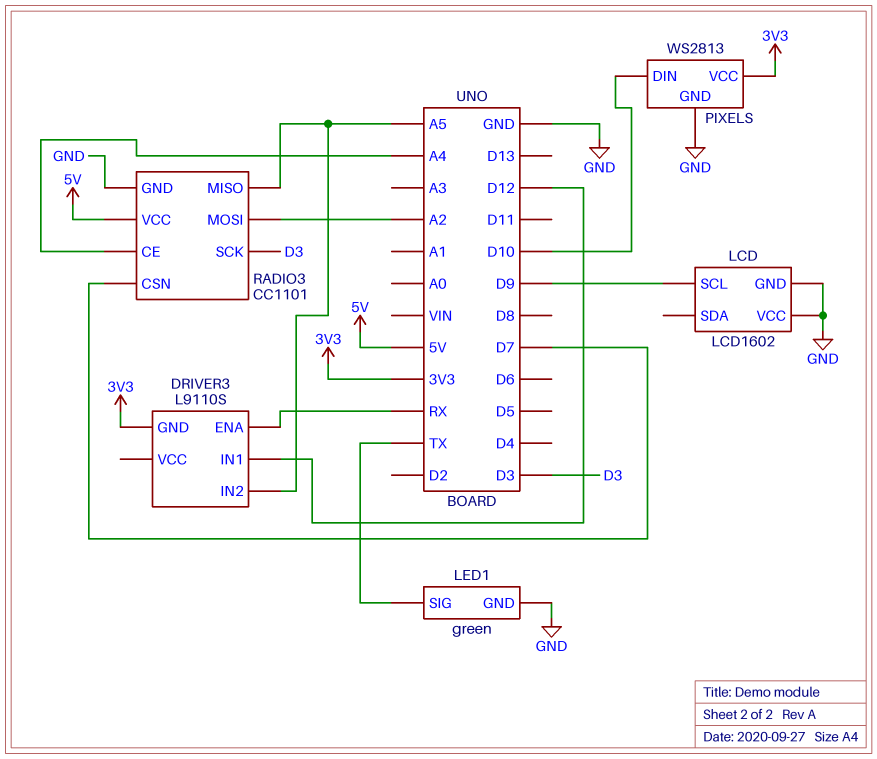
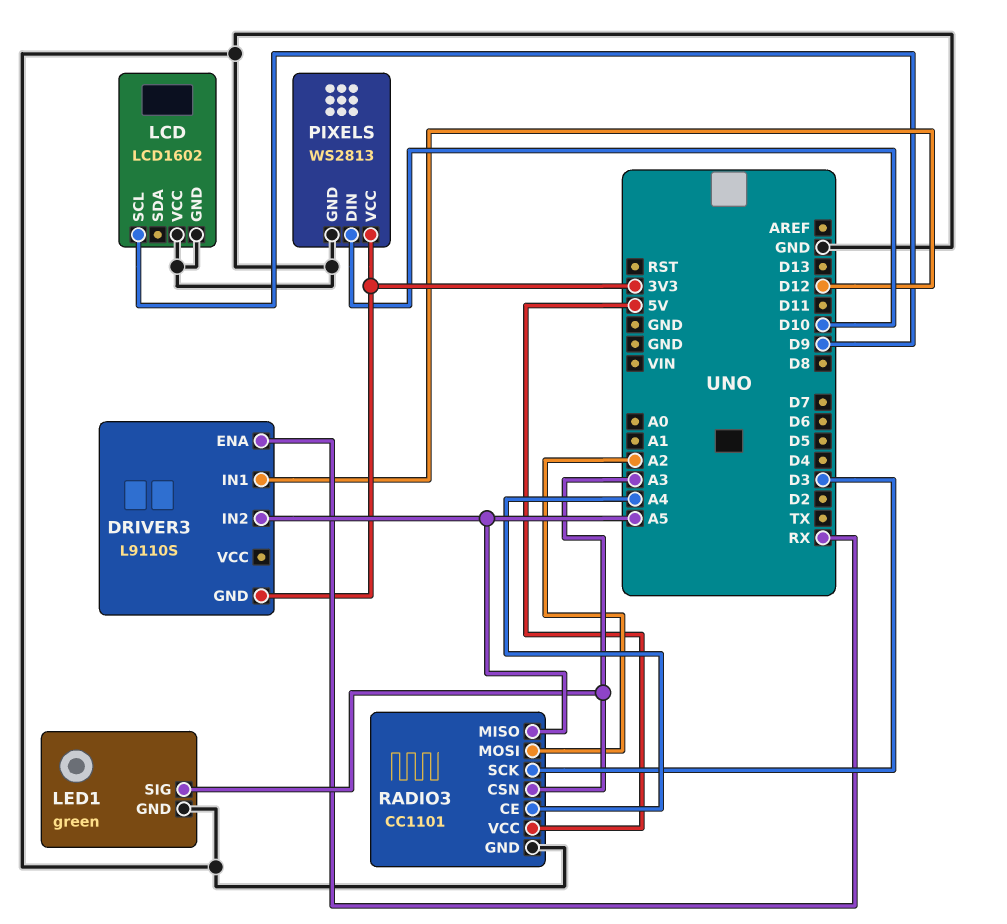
LED1 pin SIG: TX -> A3
RADIO3 pin CSN: D7 -> A3

